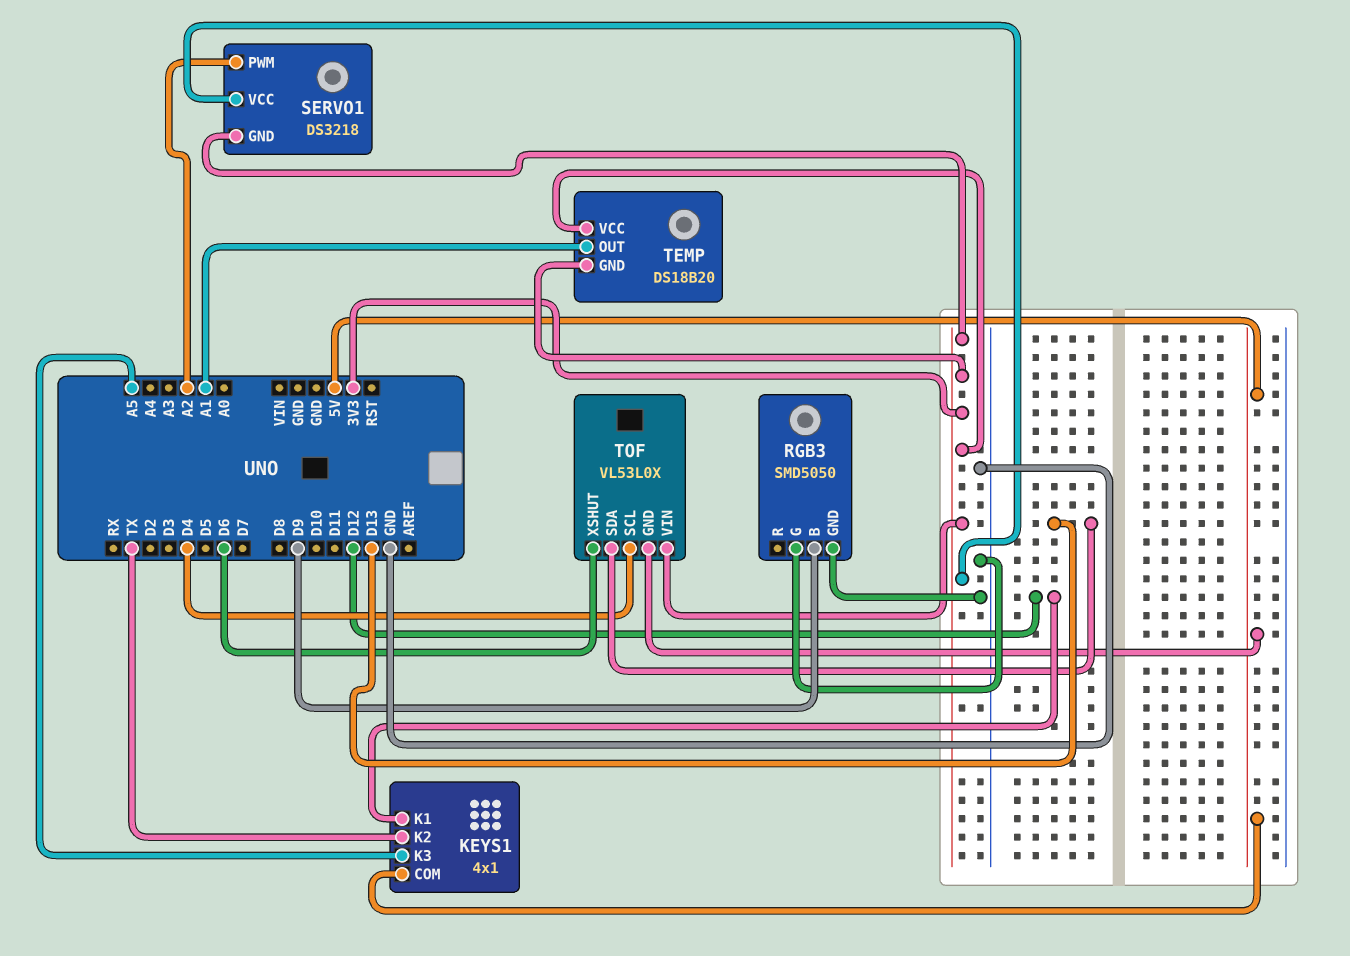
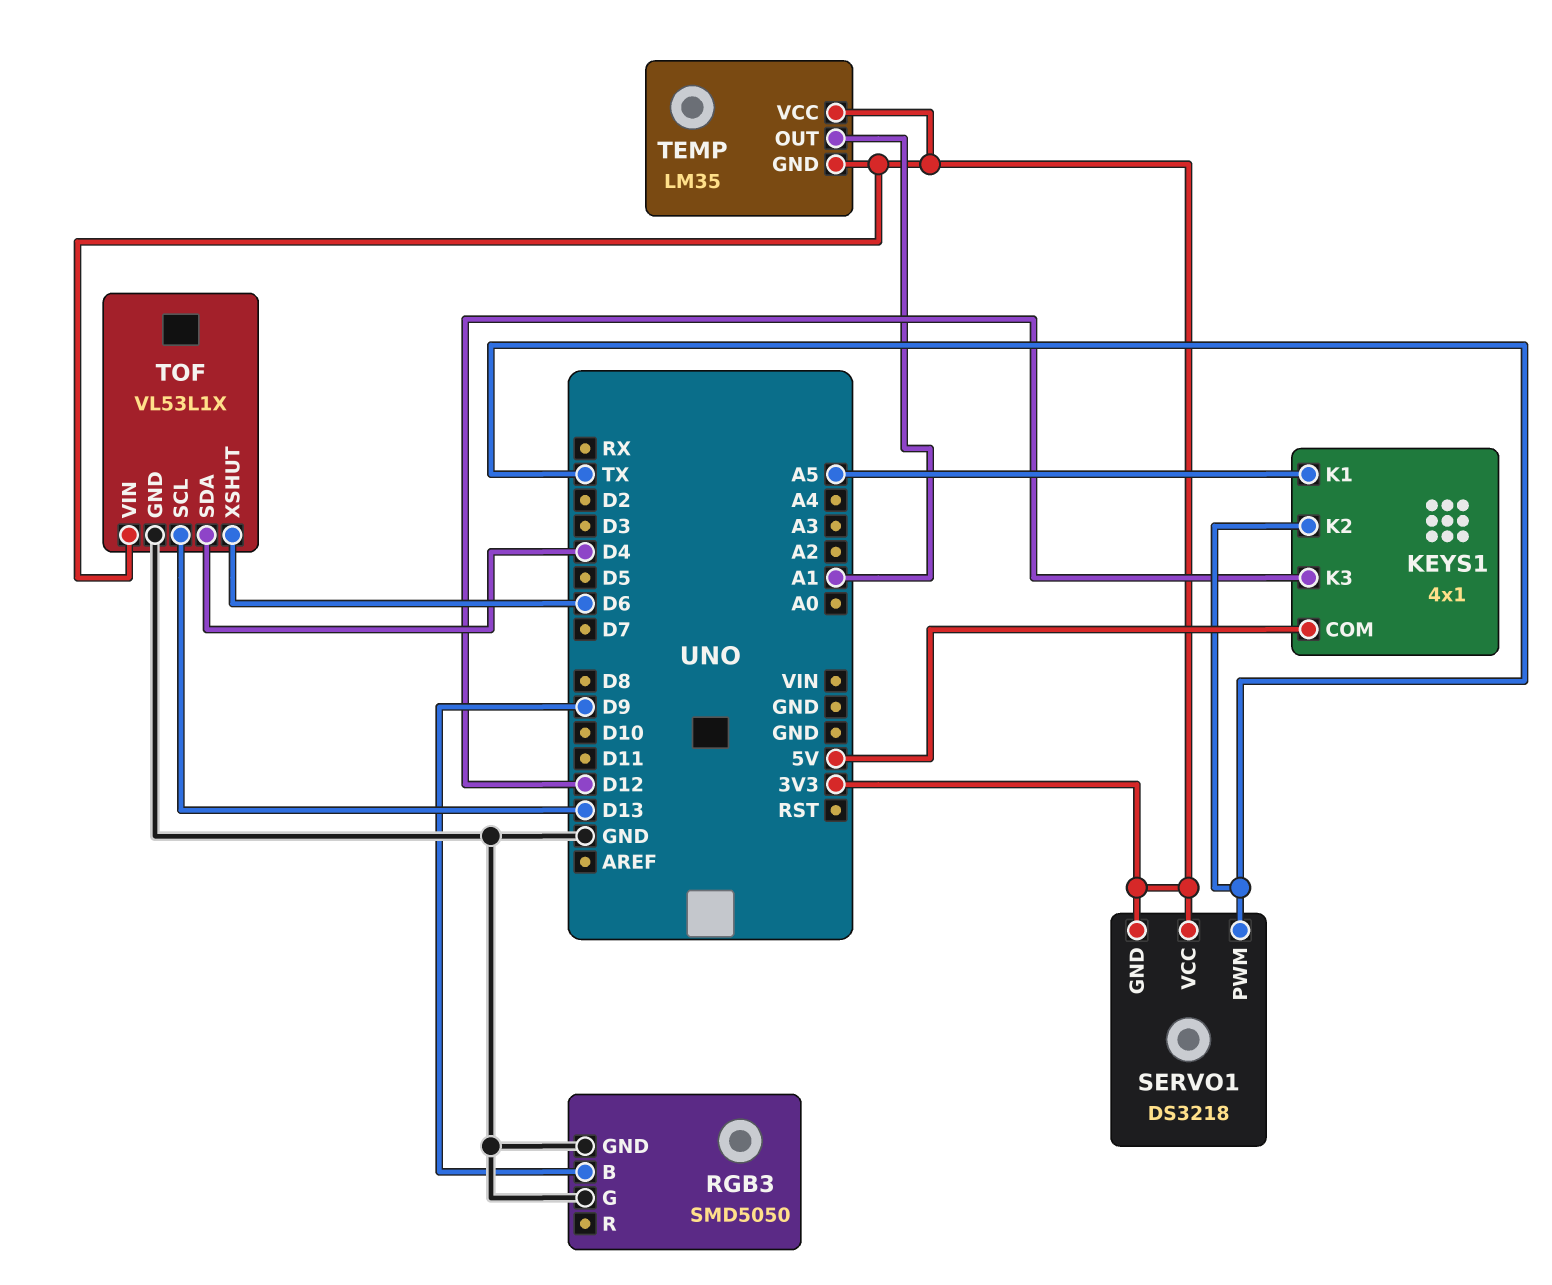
KEYS1 pin K1: D12 -> A5
KEYS1 pin K3: A5 -> D12
SERVO1 pin PWM: A2 -> TX
TEMP: DS18B20 -> LM35
TOF: VL53L0X -> VL53L1X
TOF pin GND: 5V -> GND
TOF pin SCL: D4 -> D13
TOF pin SDA: D13 -> D4

